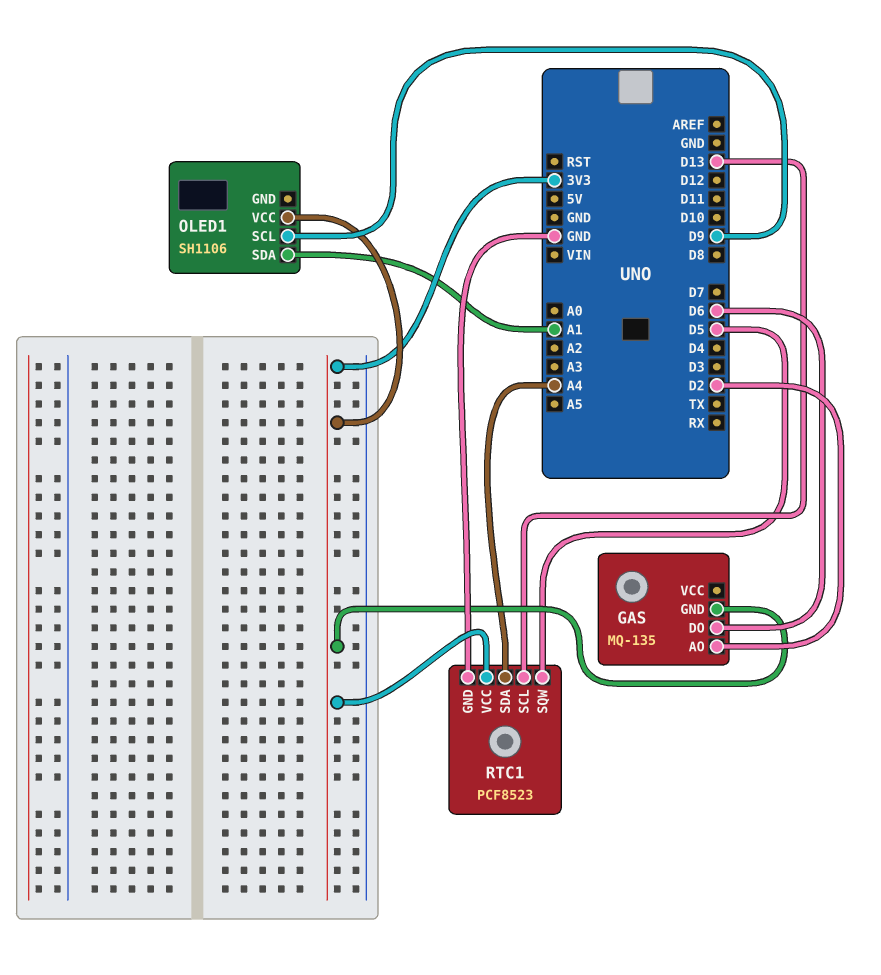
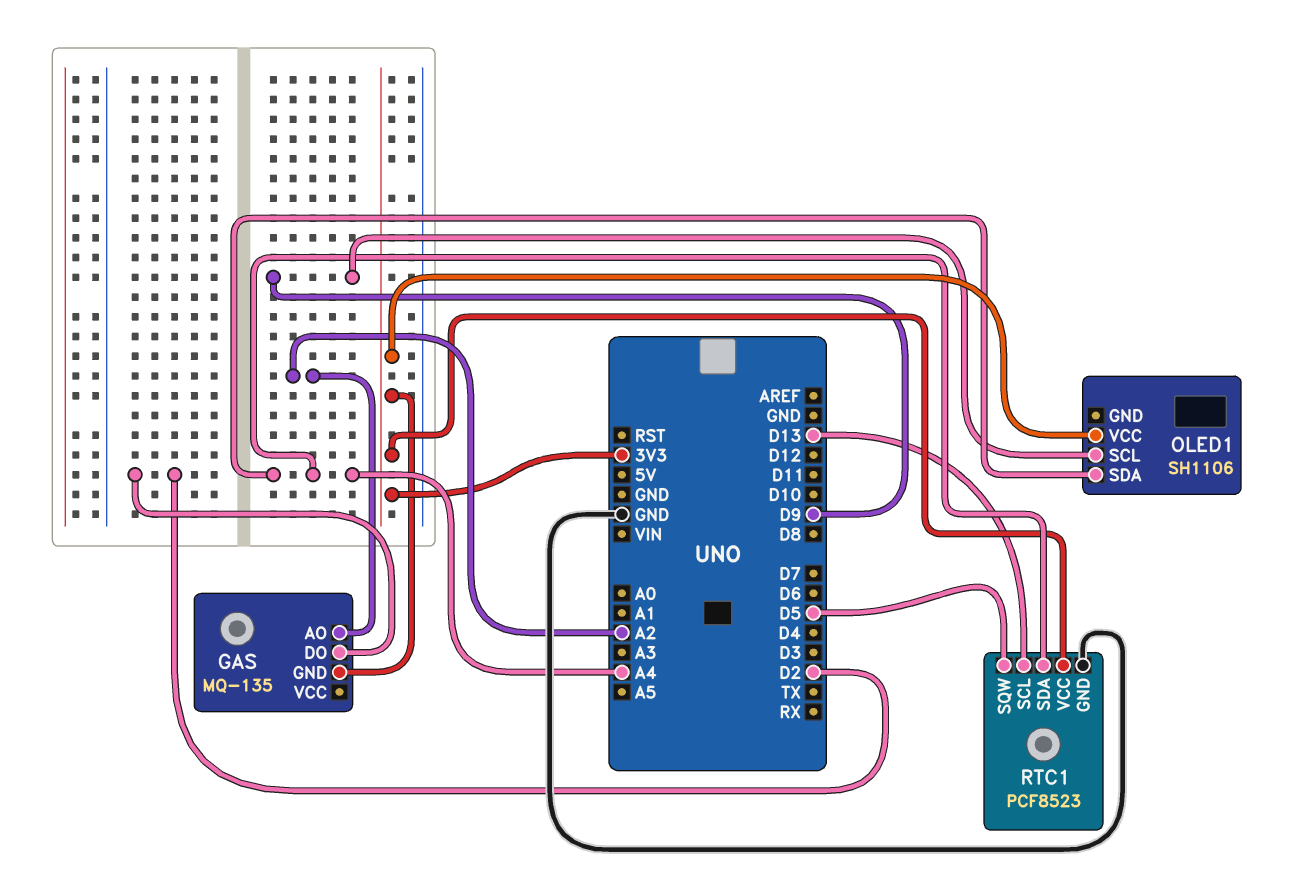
GAS pin AO: D2 -> A2
GAS pin DO: D6 -> D2
OLED1 pin SDA: A1 -> A4

